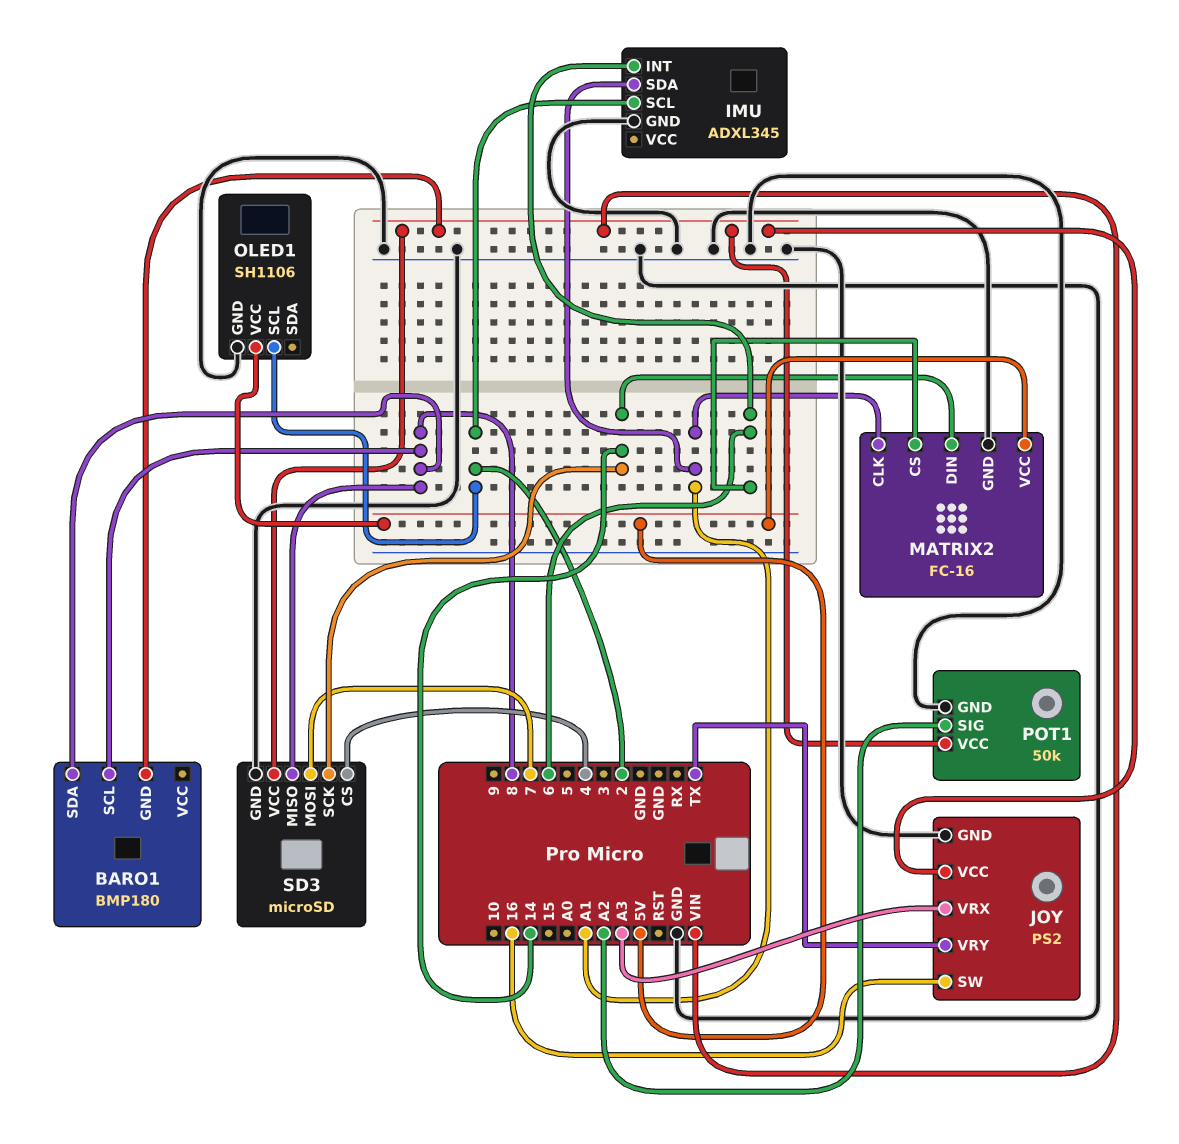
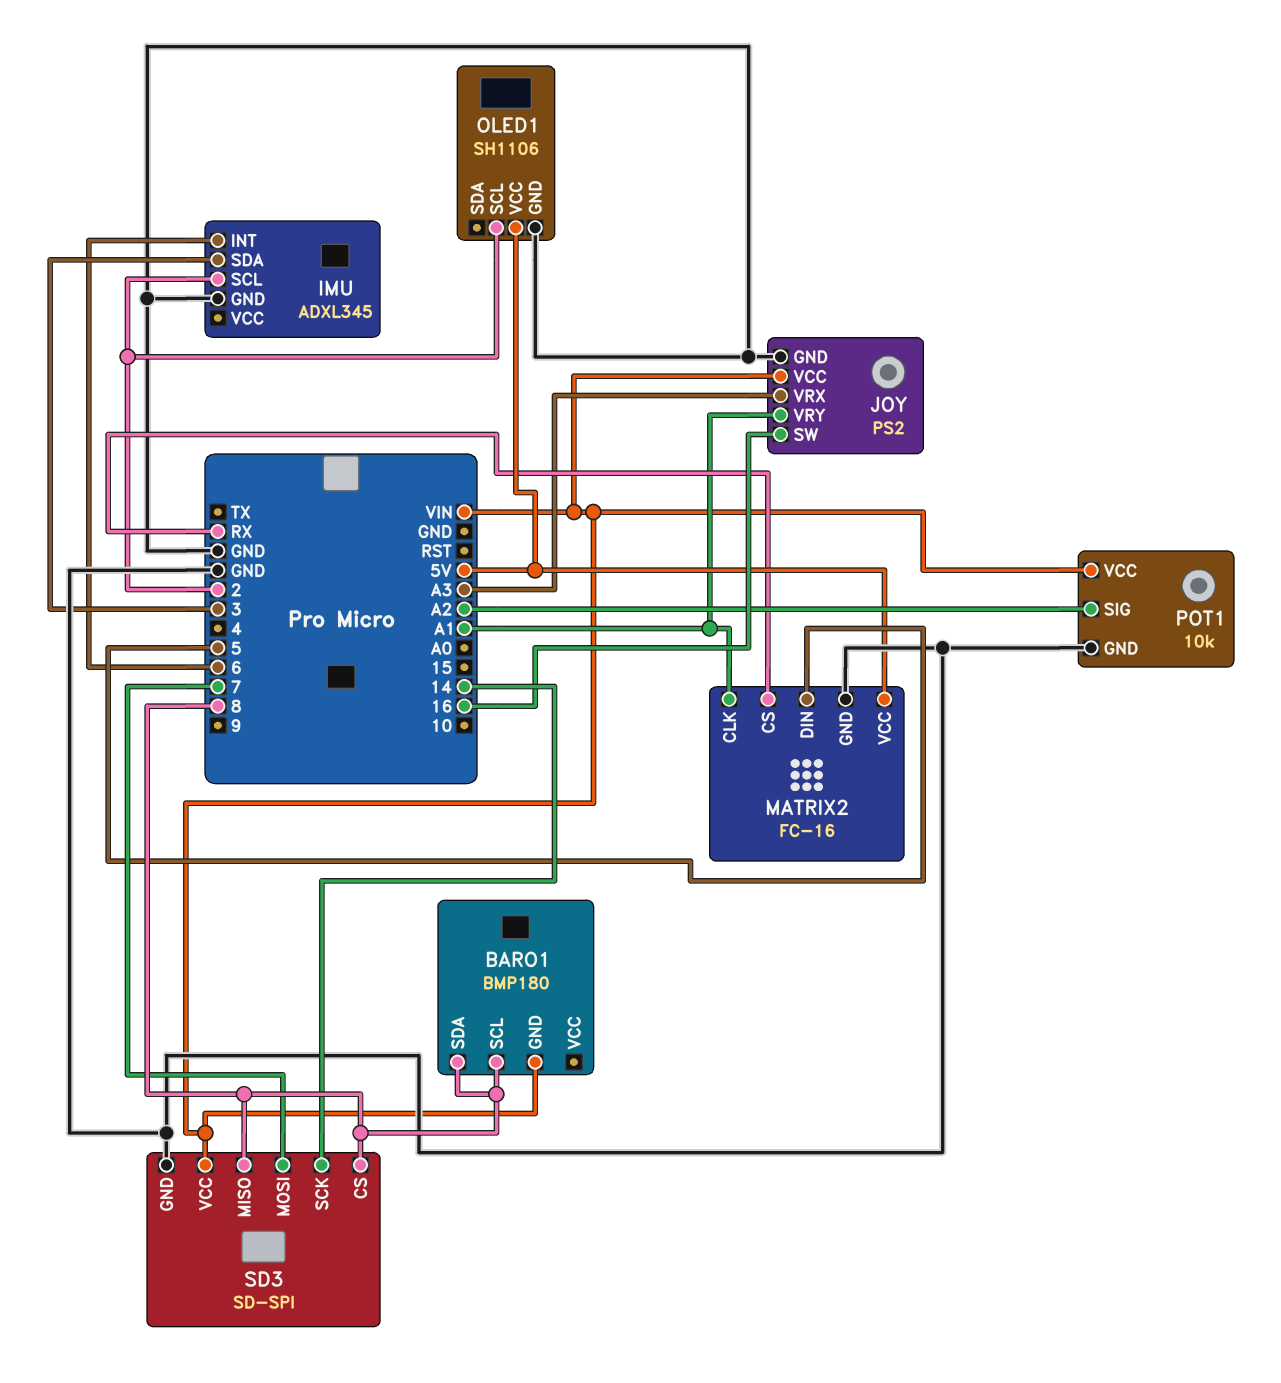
IMU pin SDA: A1 -> 3
JOY pin VRY: TX -> A1
MATRIX2 pin CS: 6 -> RX
MATRIX2 pin DIN: 14 -> 5
POT1: 50k -> 10k
SD3: microSD -> SD-SPI
SD3 pin CS: 4 -> 8

